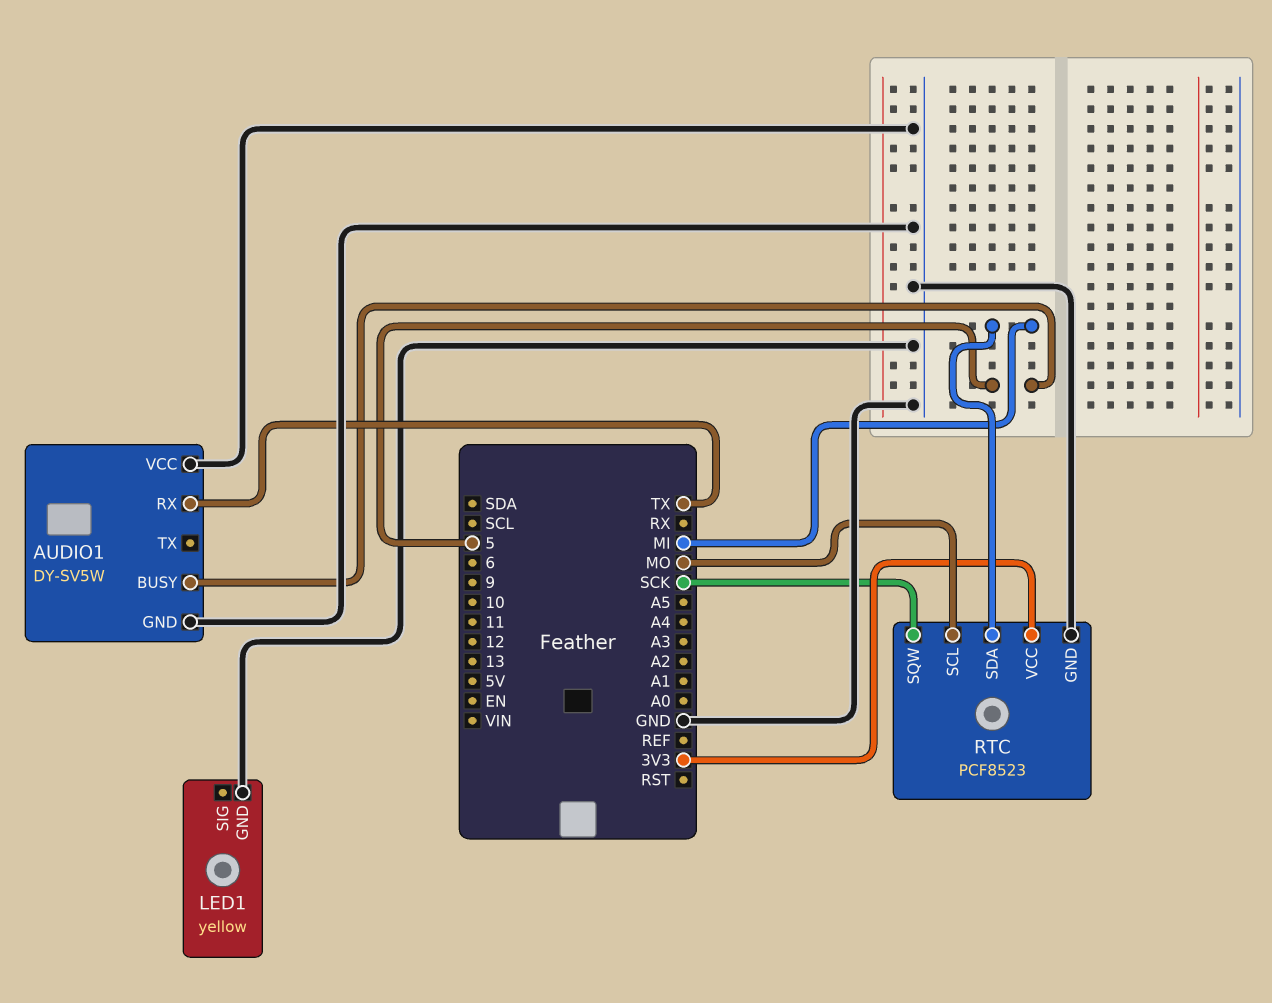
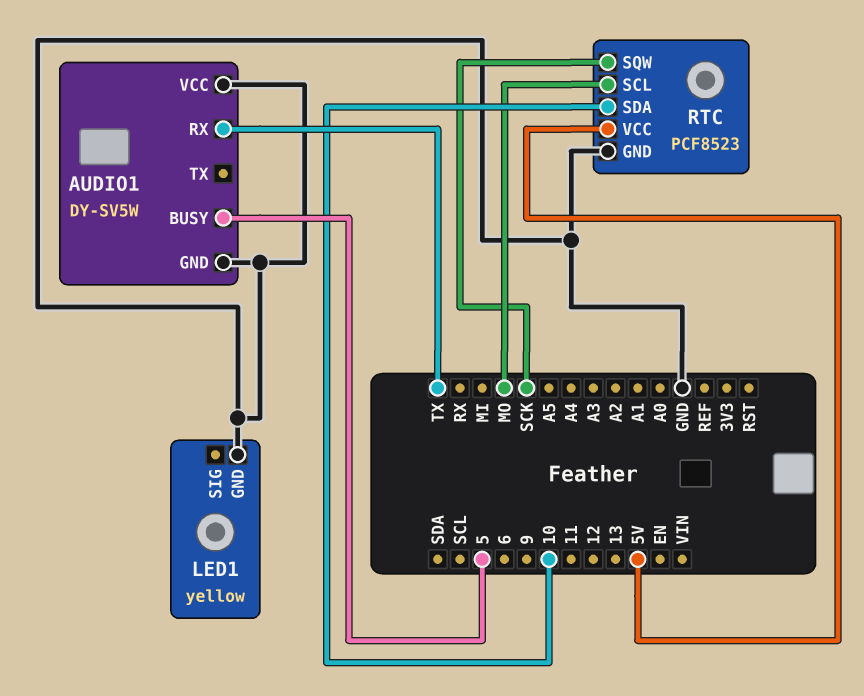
RTC pin SDA: MI -> 10
RTC pin VCC: 3V3 -> 5V

